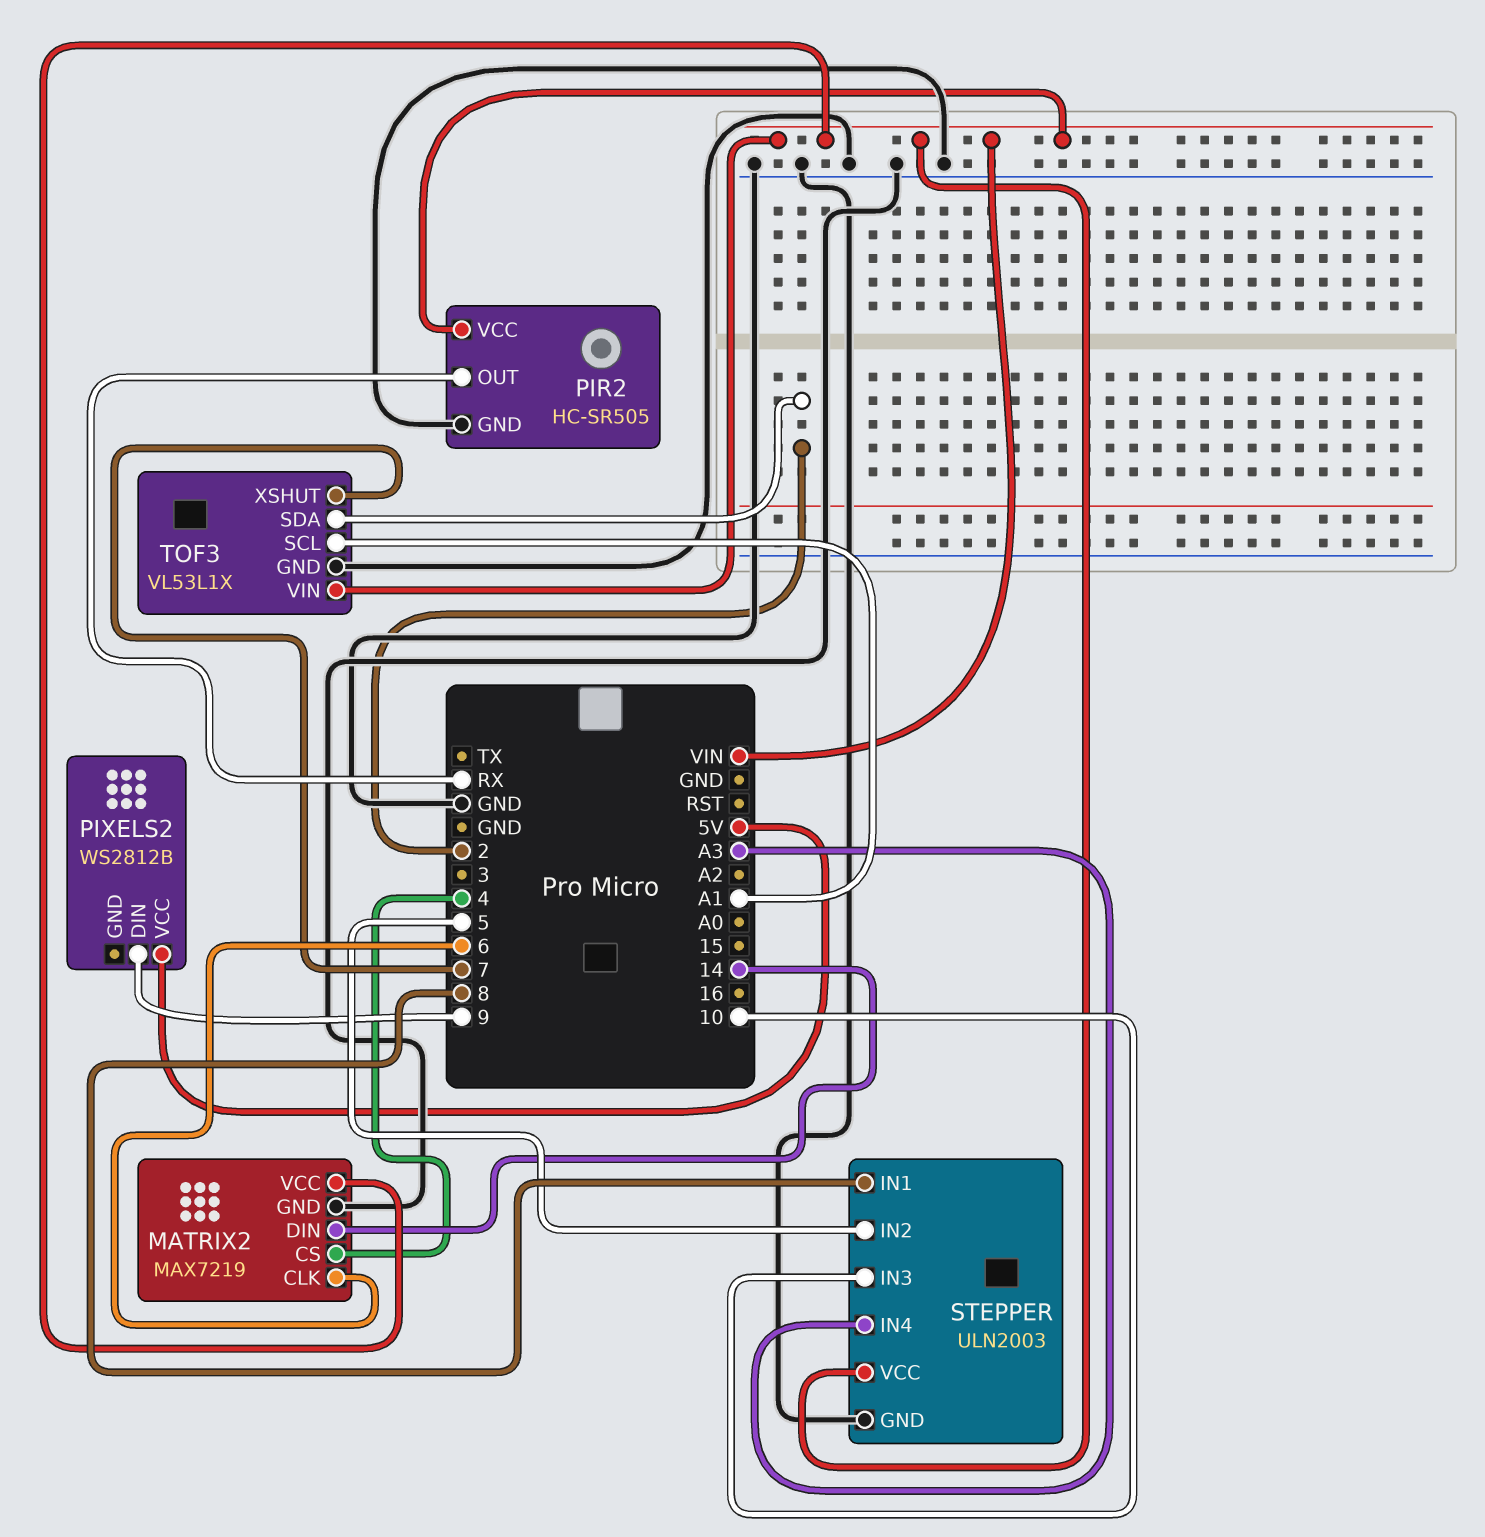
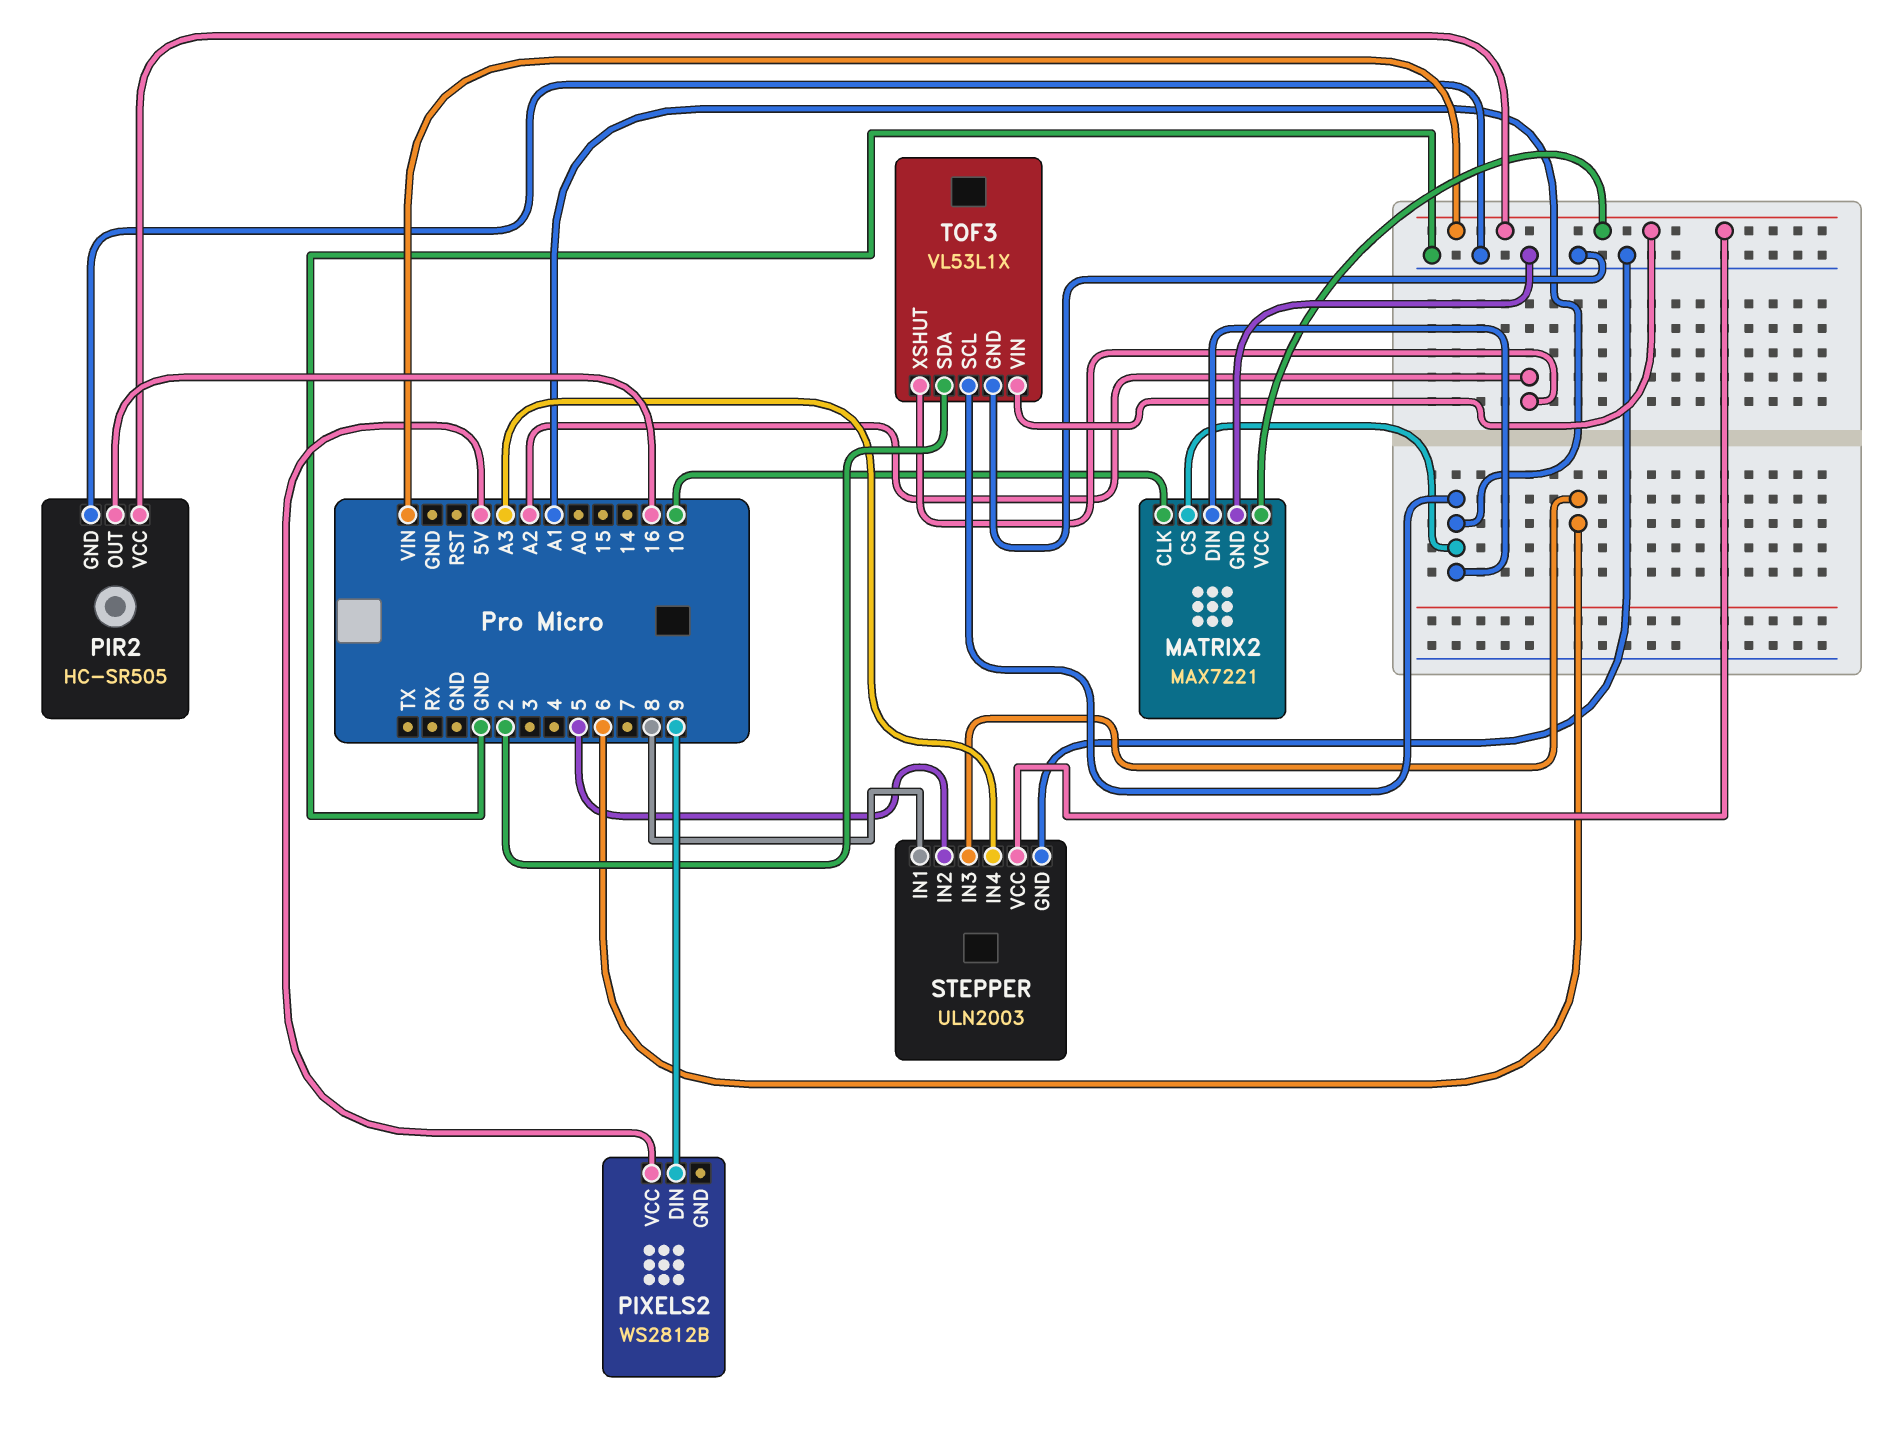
MATRIX2: MAX7219 -> MAX7221
MATRIX2 pin CLK: 6 -> 10
MATRIX2 pin CS: 4 -> A1
MATRIX2 pin DIN: 14 -> A1
PIR2 pin OUT: RX -> 16
STEPPER pin IN3: 10 -> 6
TOF3 pin XSHUT: 7 -> A2

